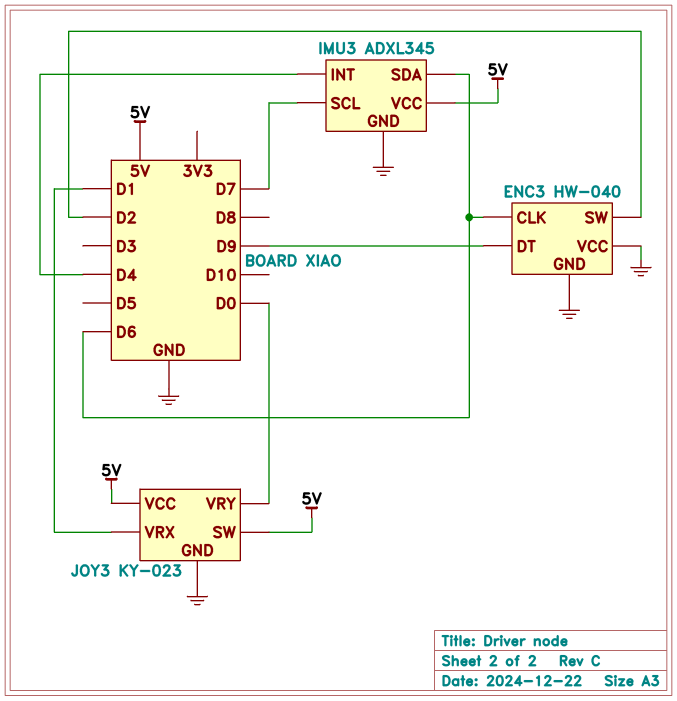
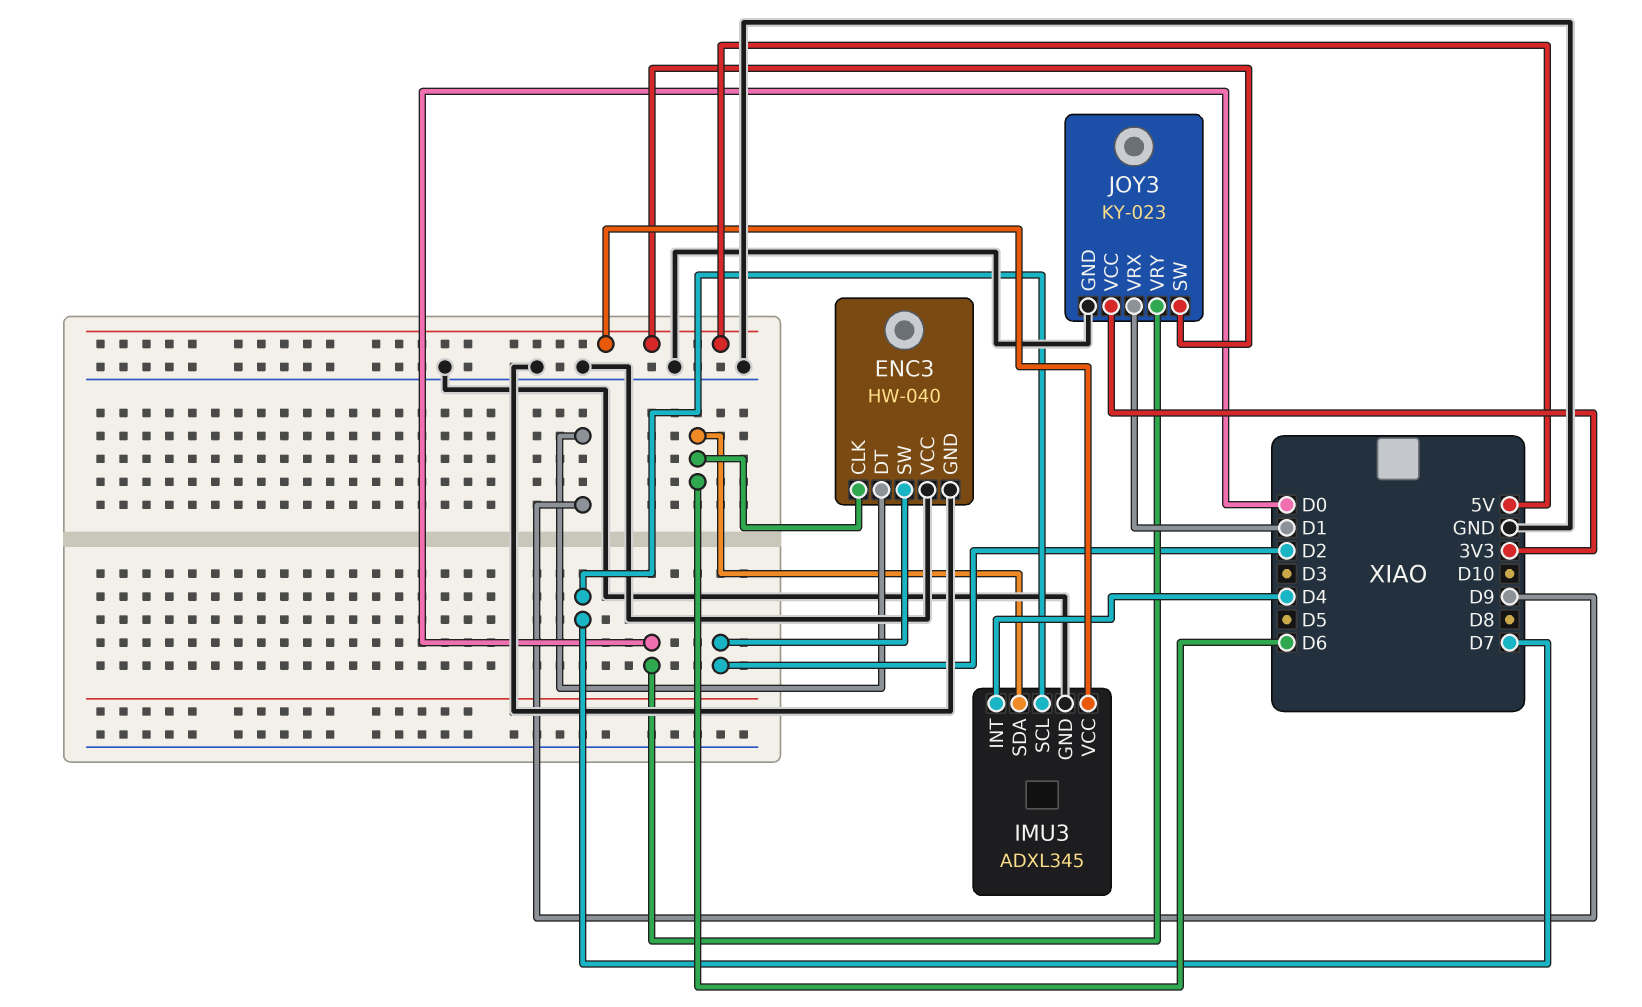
JOY3 pin VCC: 5V -> 3V3

